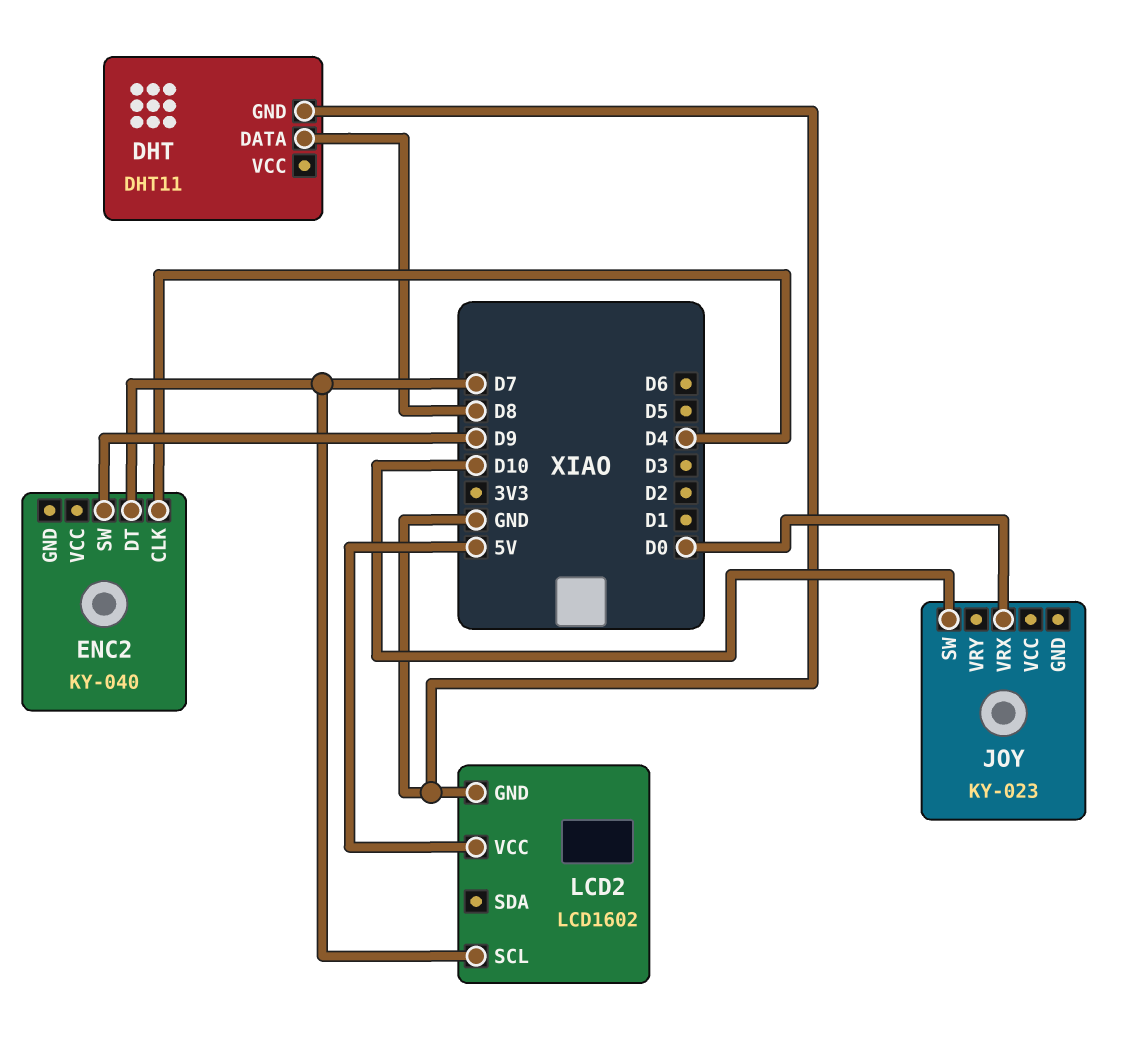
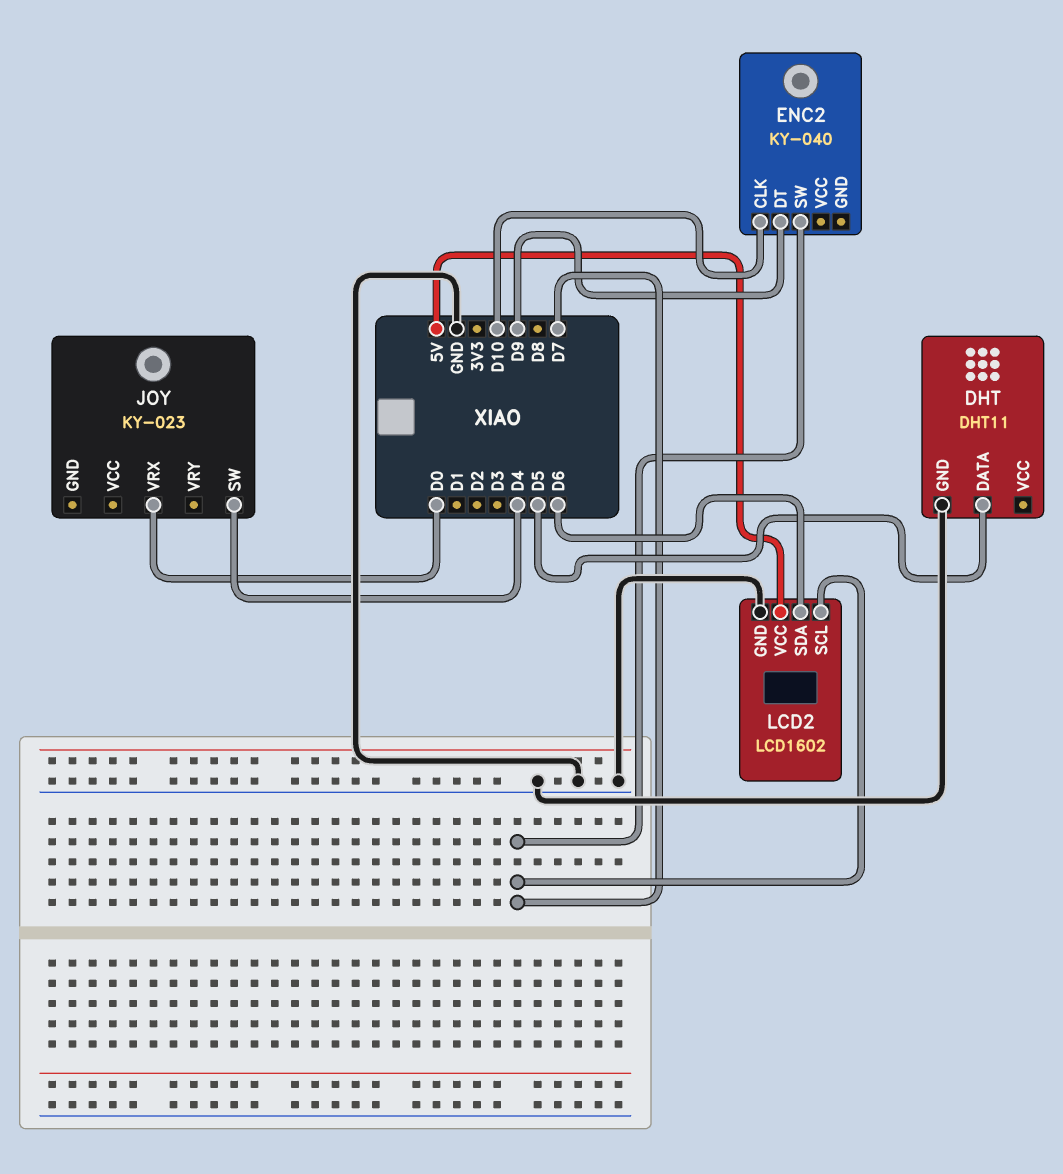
DHT pin DATA: D8 -> D5
ENC2 pin CLK: D4 -> D10
ENC2 pin DT: D7 -> D9
ENC2 pin SW: D9 -> D7
JOY pin SW: D10 -> D4
LCD2 pin SDA: none -> D6

